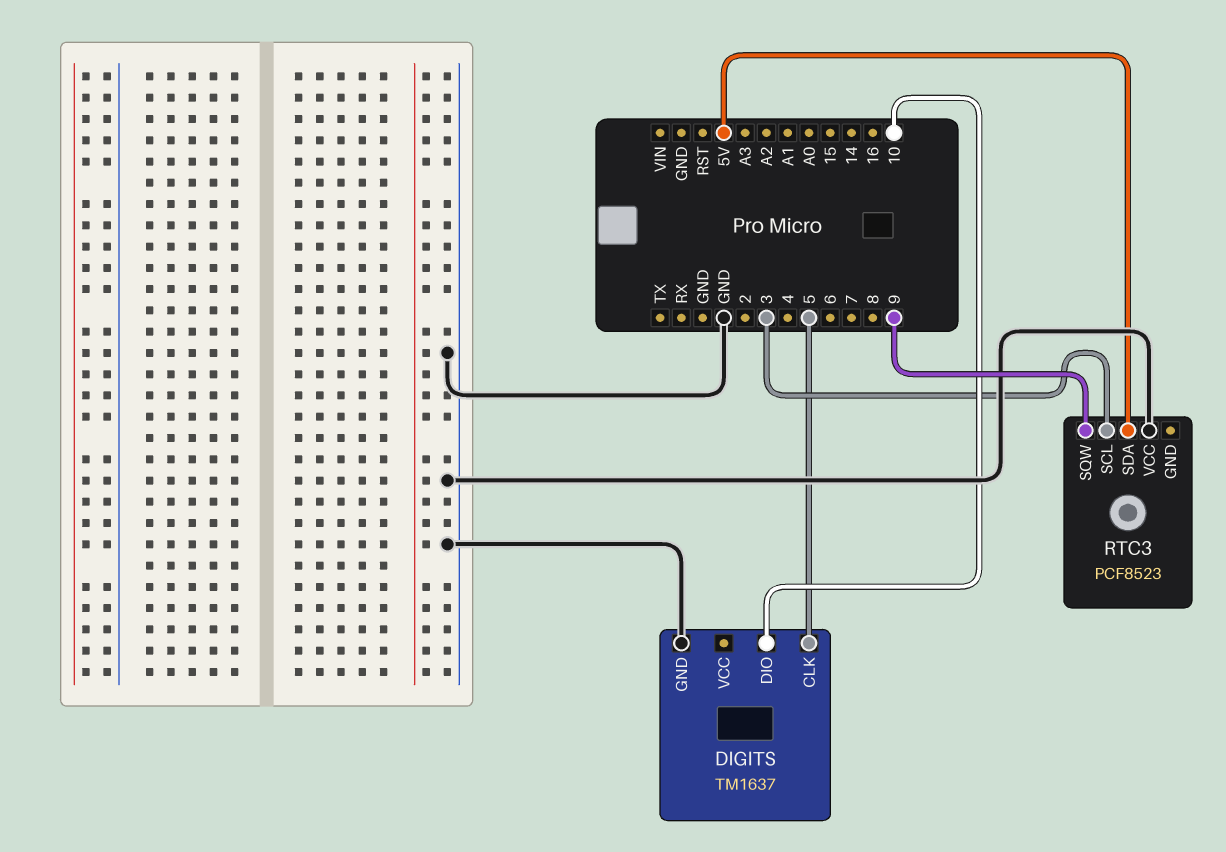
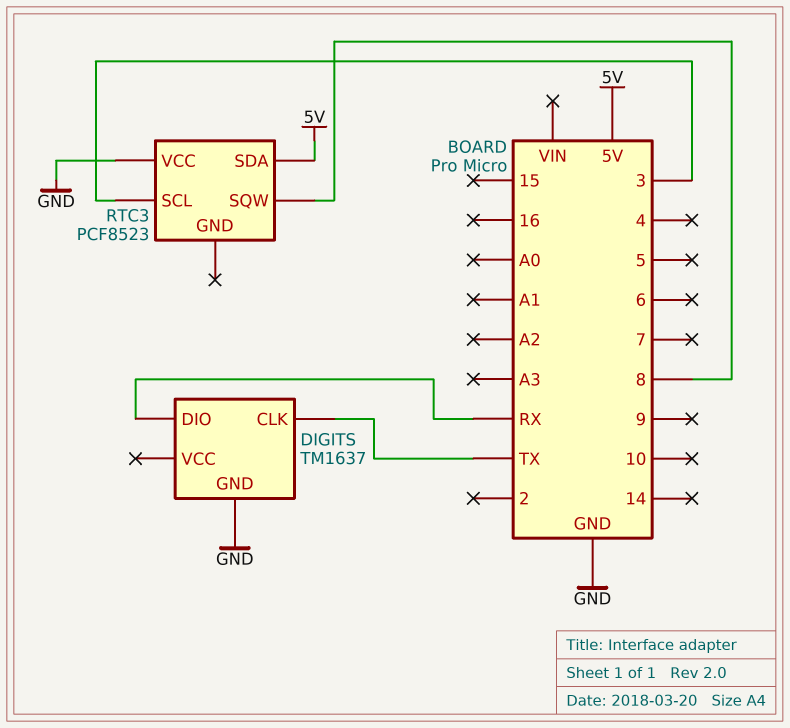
DIGITS pin CLK: 5 -> TX
DIGITS pin DIO: 10 -> RX
RTC3 pin SQW: 9 -> 8

